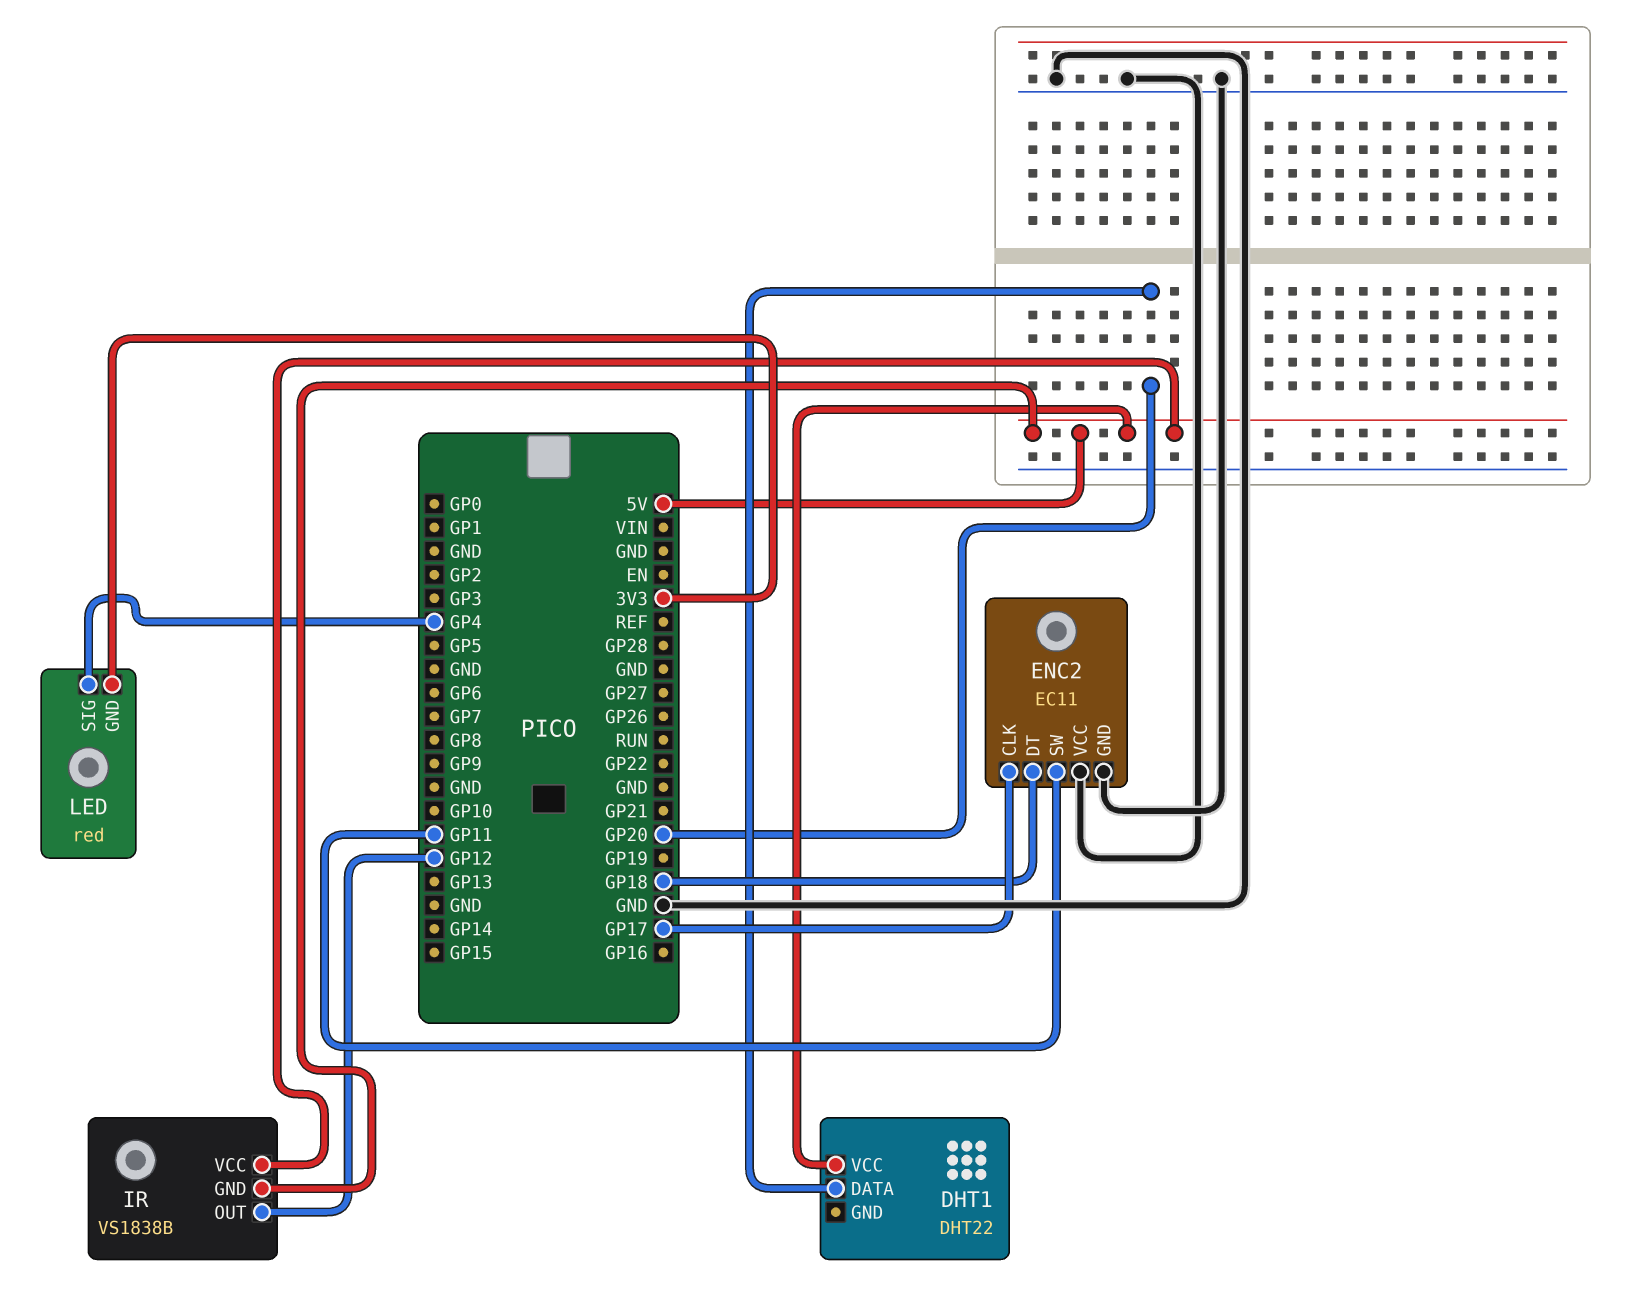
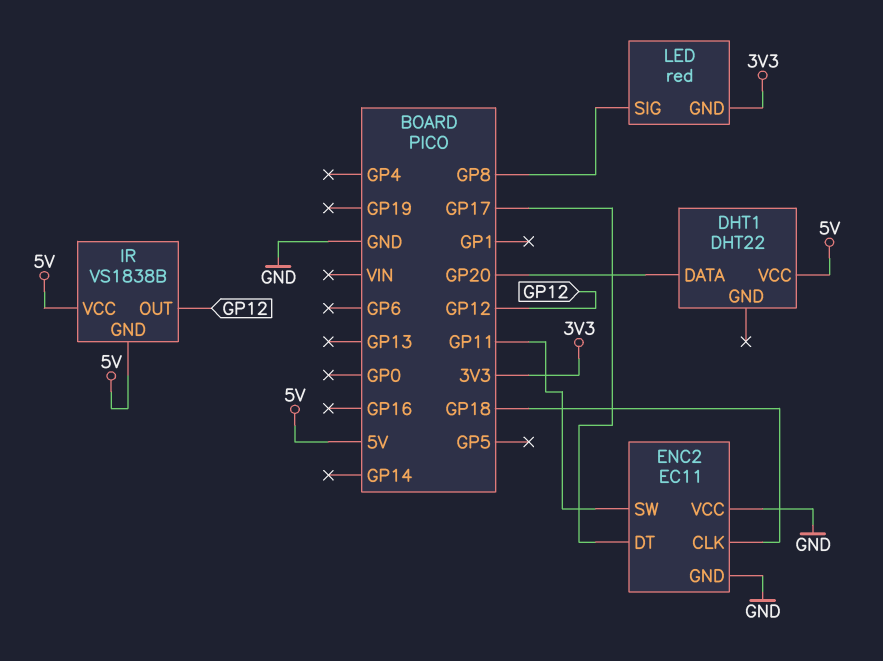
ENC2 pin CLK: GP17 -> GP18
ENC2 pin DT: GP18 -> GP17
LED pin SIG: GP4 -> GP8

